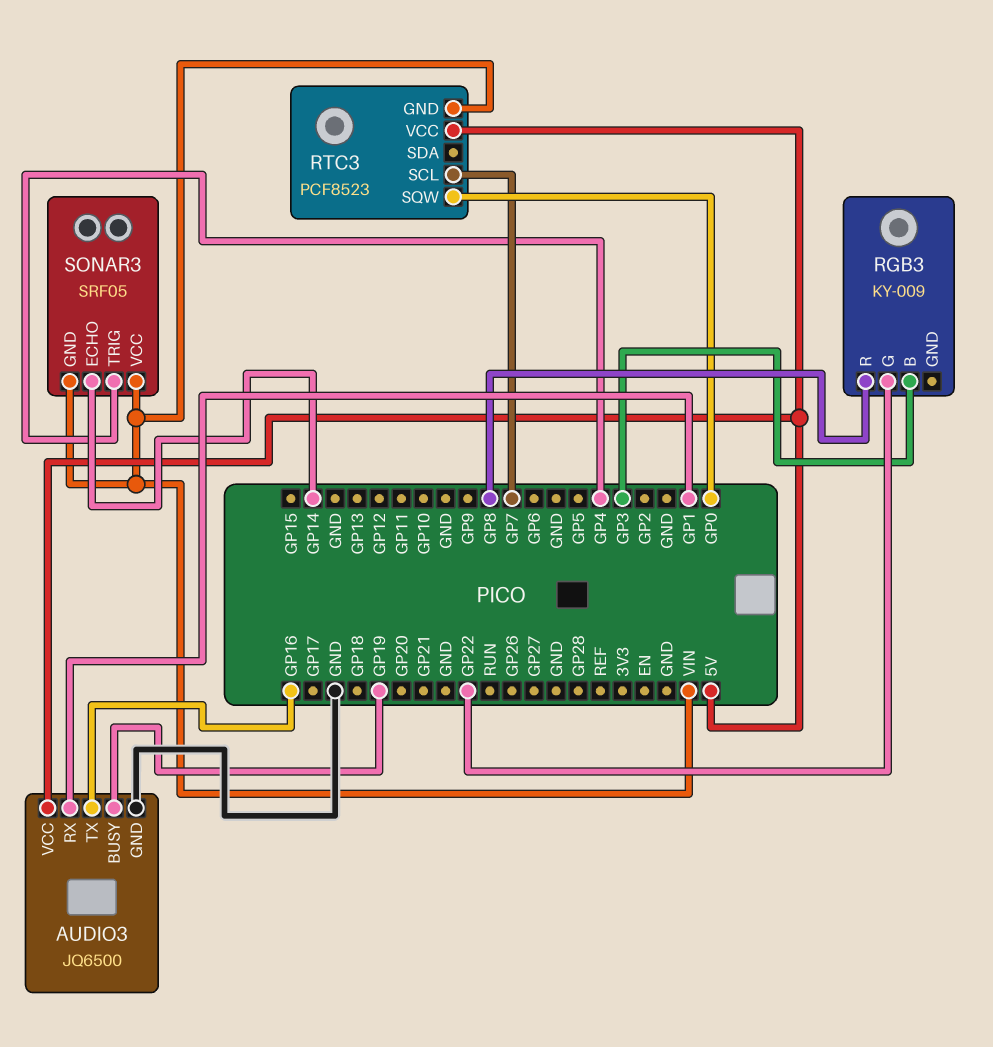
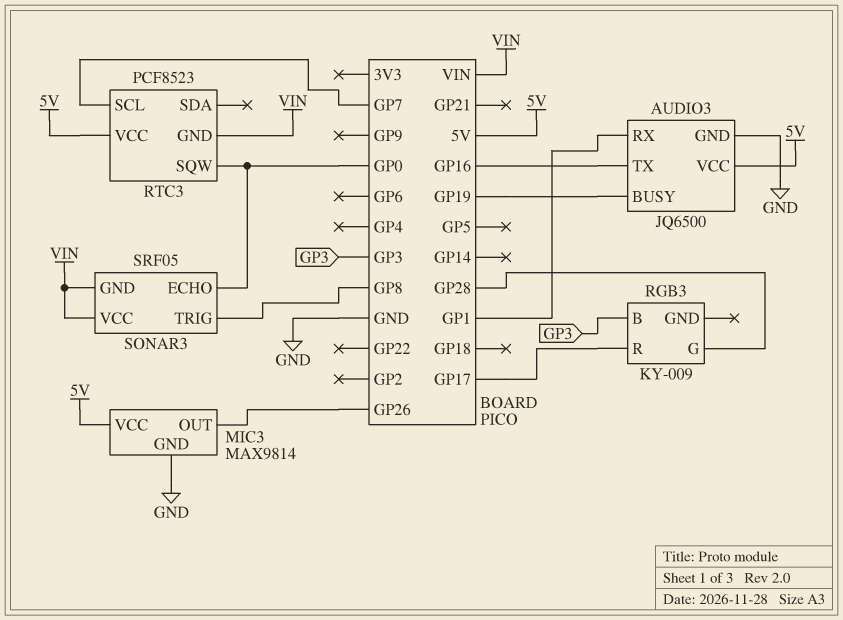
MIC3: none -> MAX9814
MIC3 pin GND: none -> GND
MIC3 pin OUT: none -> GP26
MIC3 pin VCC: none -> 5V
RGB3 pin G: GP22 -> GP28
RGB3 pin R: GP8 -> GP17
SONAR3 pin ECHO: GP14 -> GP0
SONAR3 pin TRIG: GP4 -> GP8

